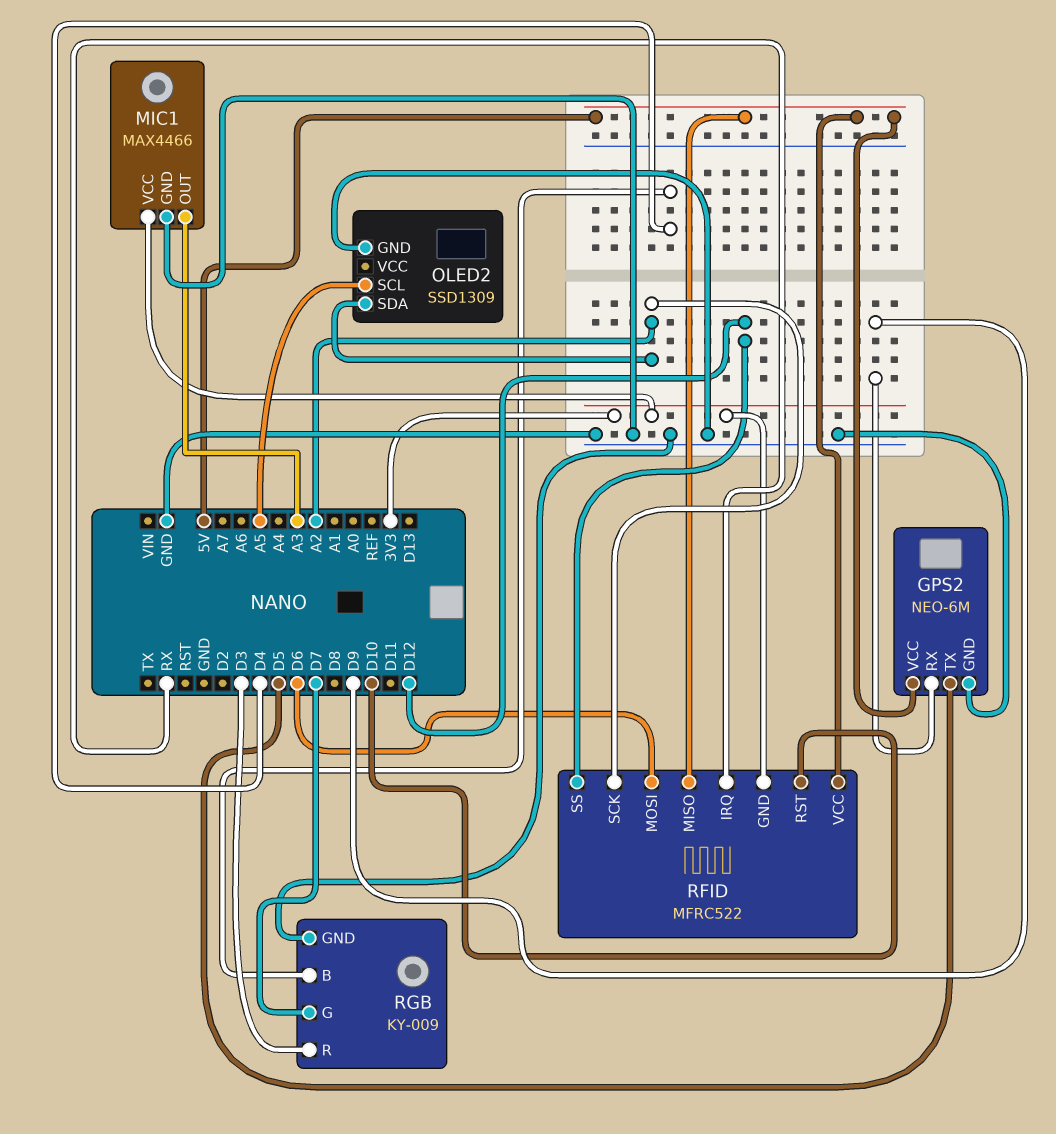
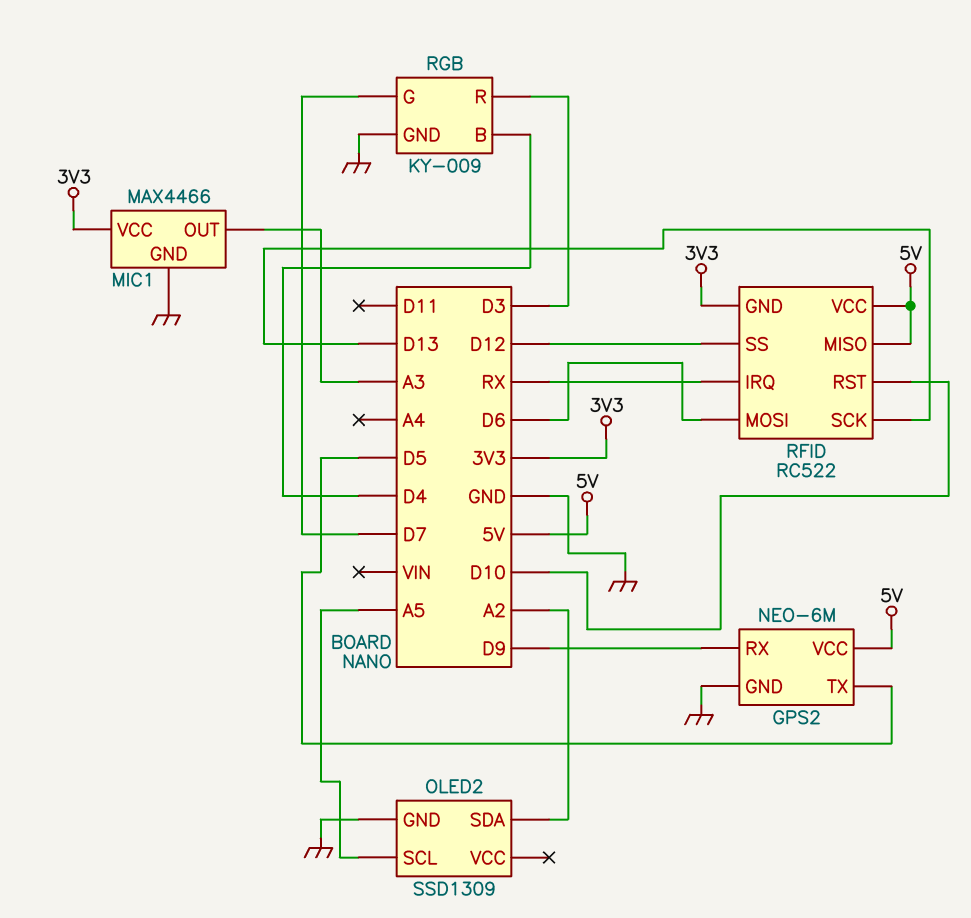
RFID: MFRC522 -> RC522
RFID pin SCK: A2 -> D13

